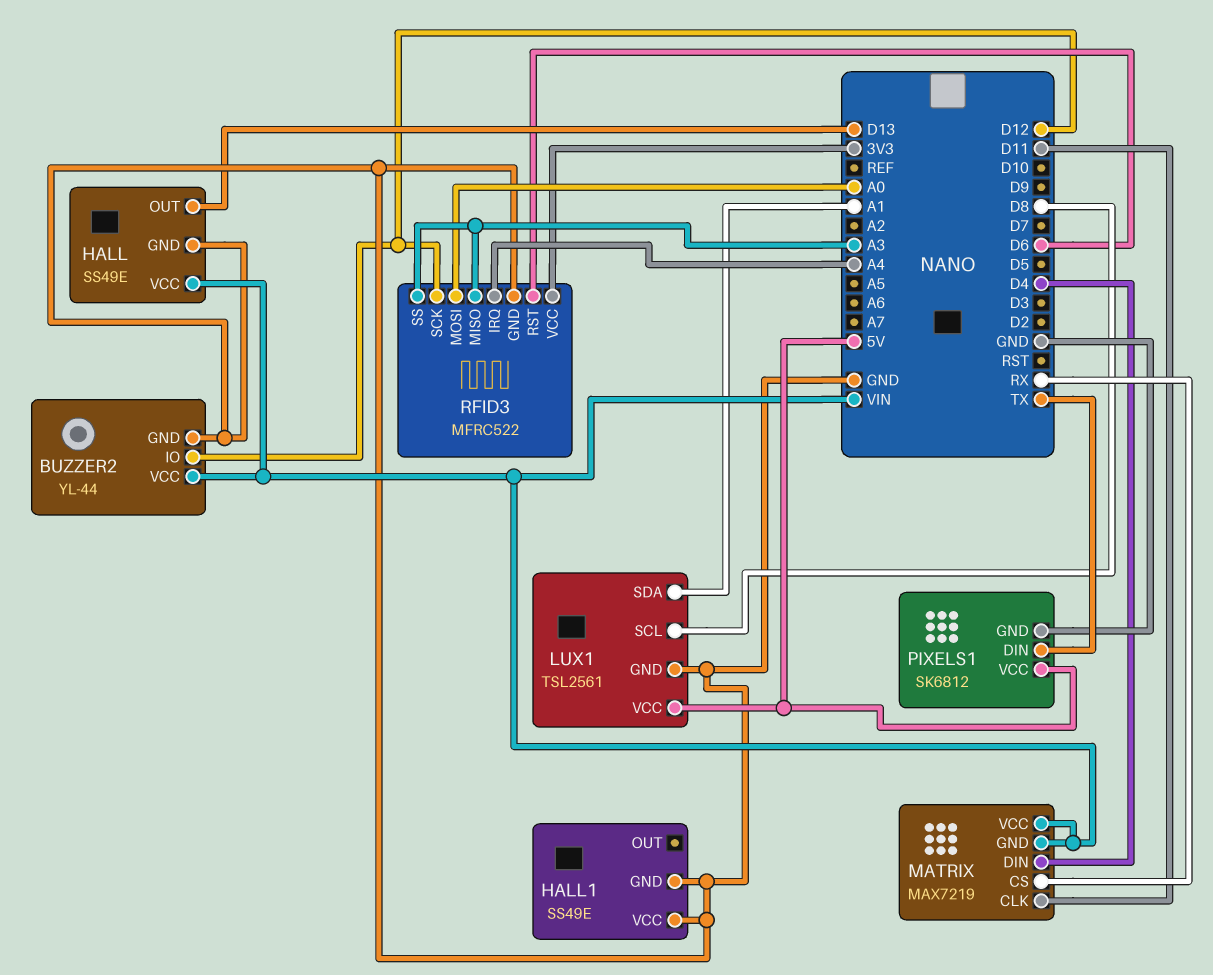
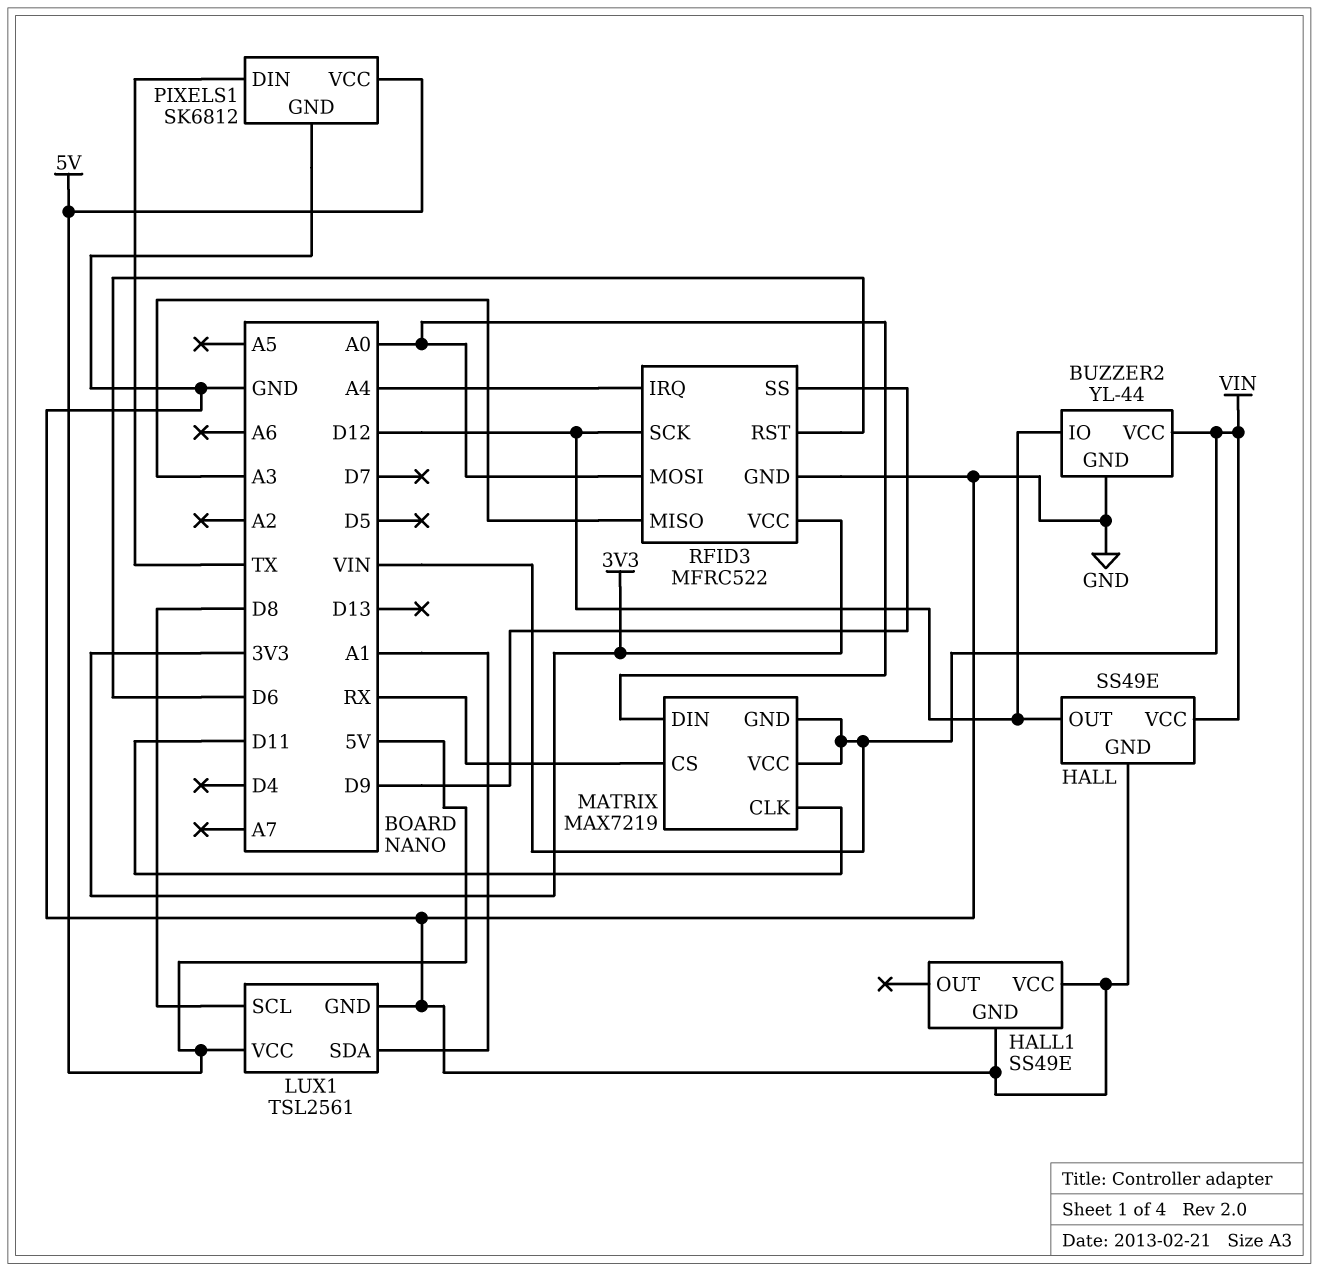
HALL pin OUT: D13 -> D12
MATRIX pin DIN: D4 -> A0
RFID3 pin SS: A3 -> D9

